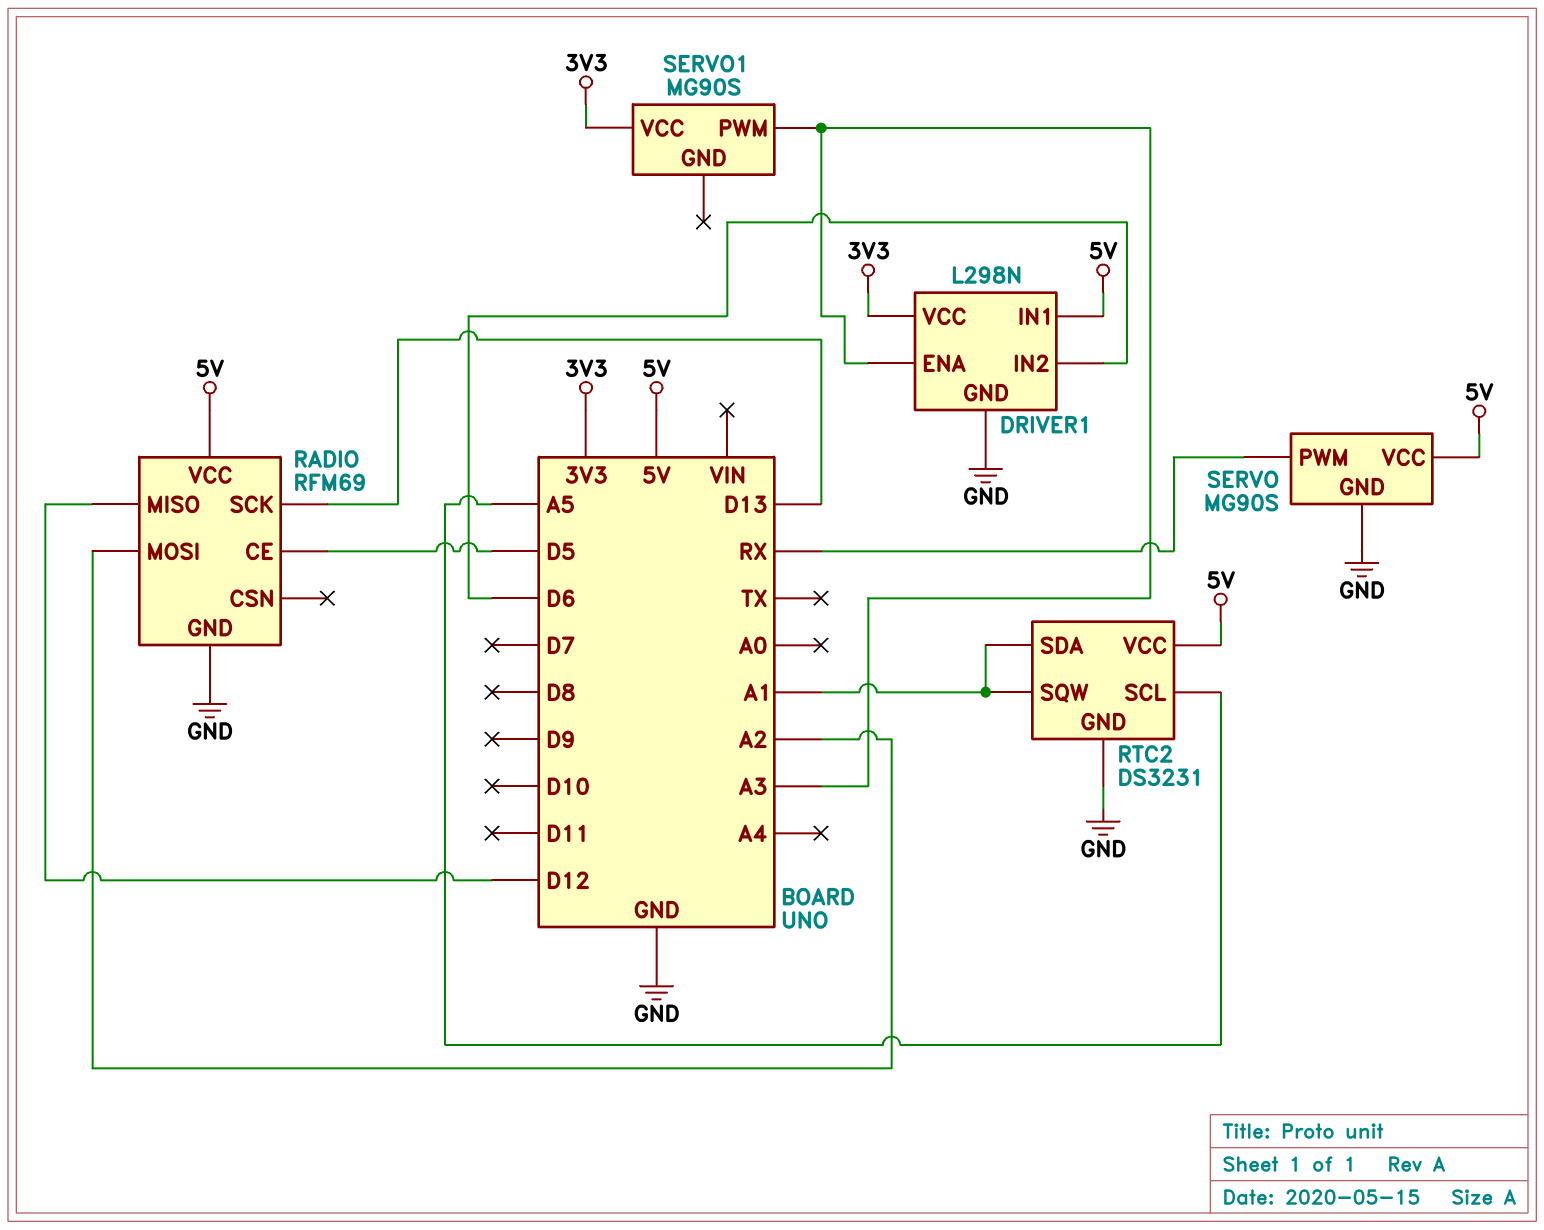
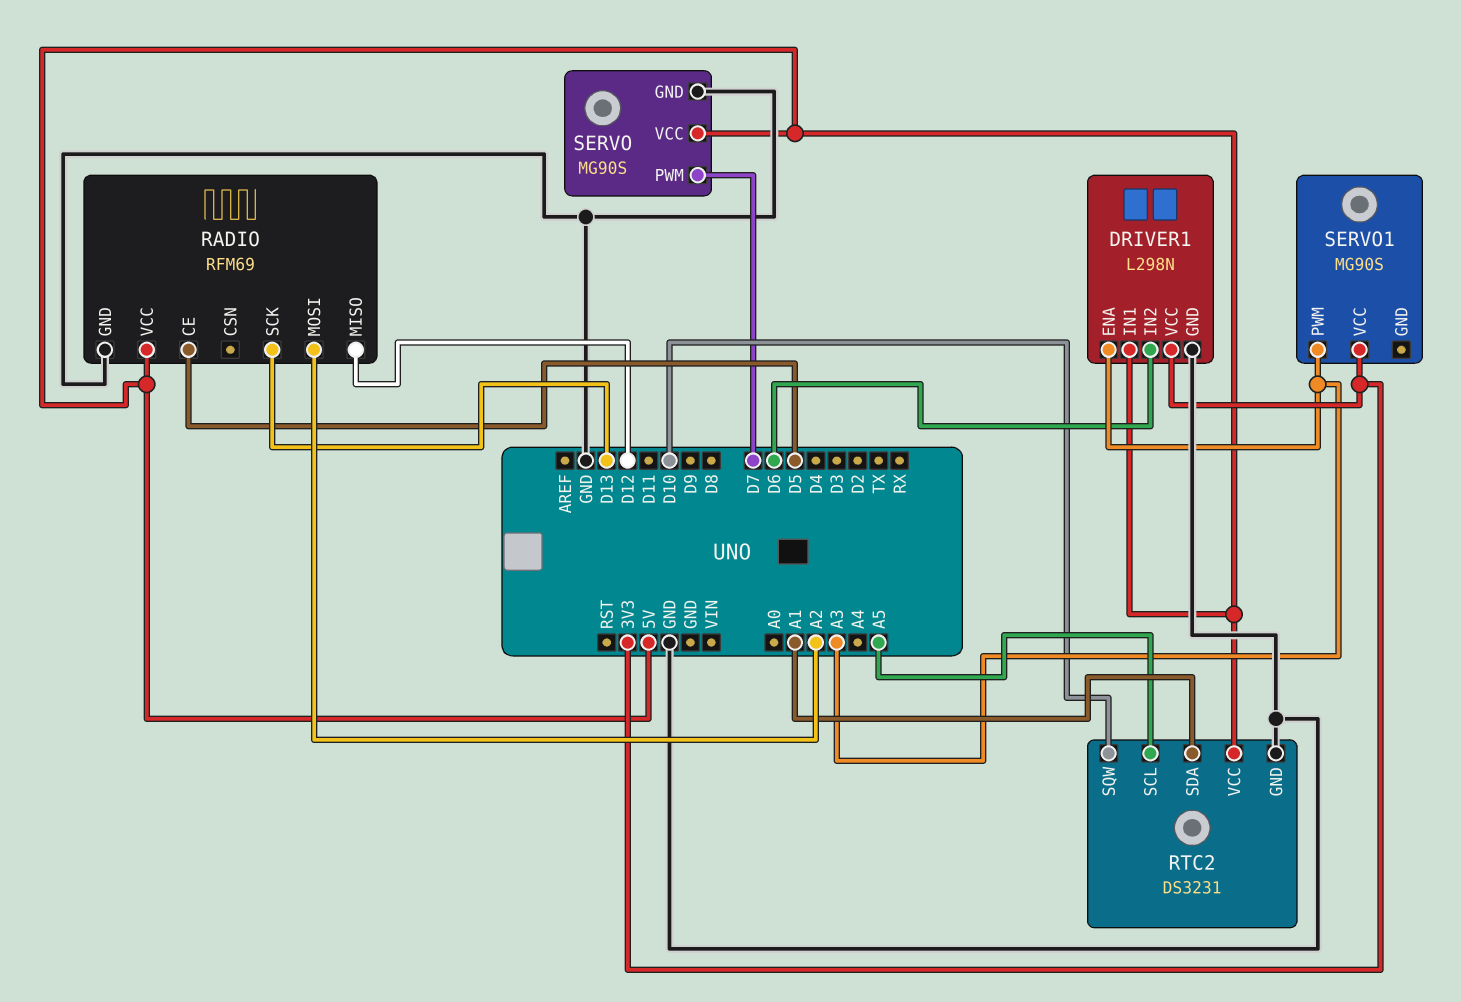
RTC2 pin SQW: A1 -> D10
SERVO pin PWM: RX -> D7

